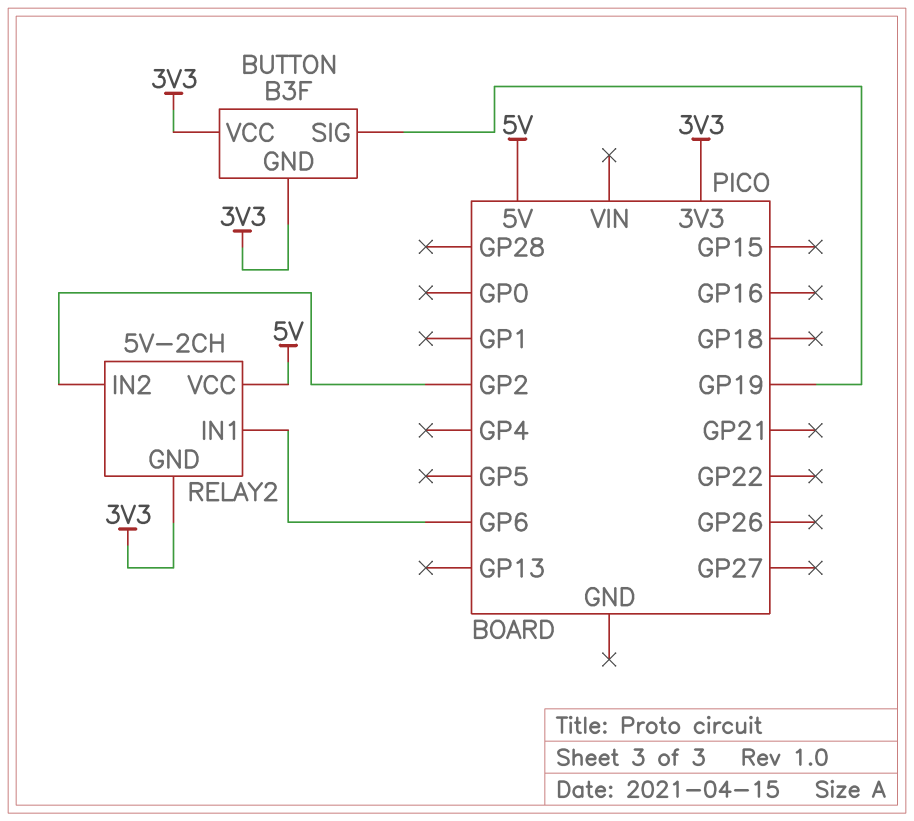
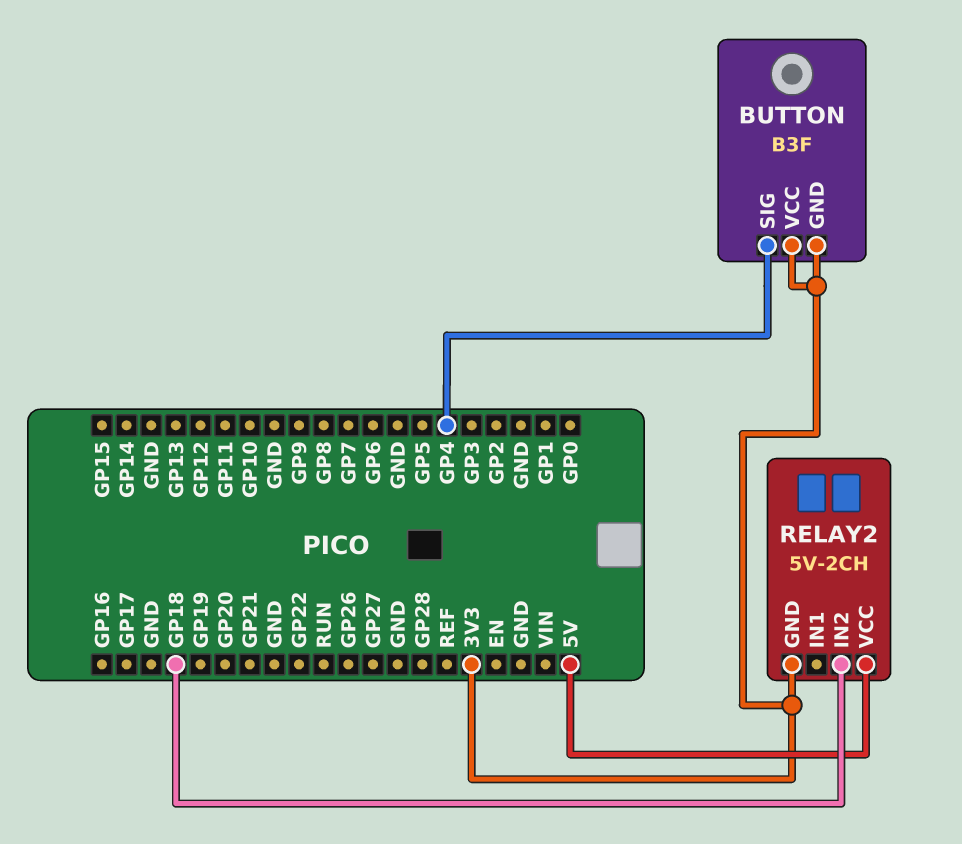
BUTTON pin SIG: GP19 -> GP4
RELAY2 pin IN1: GP6 -> none
RELAY2 pin IN2: GP2 -> GP18

